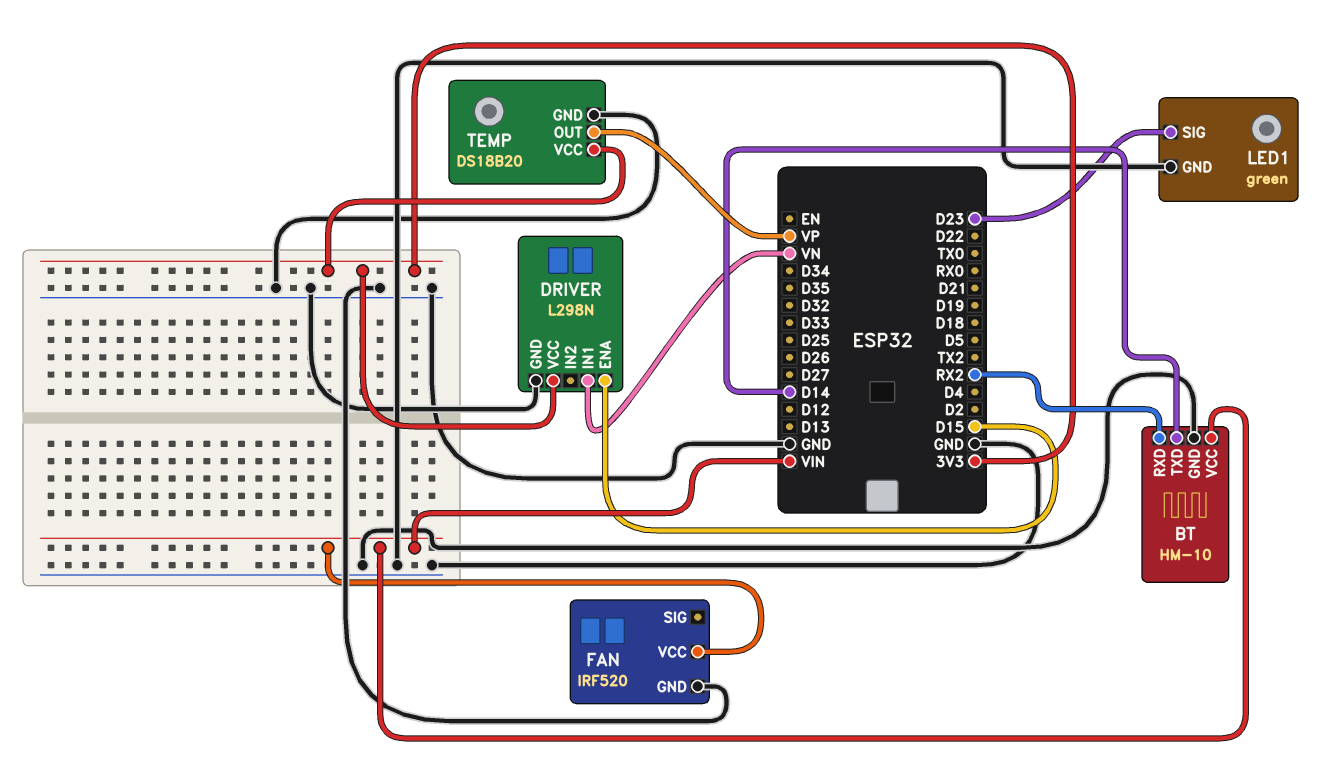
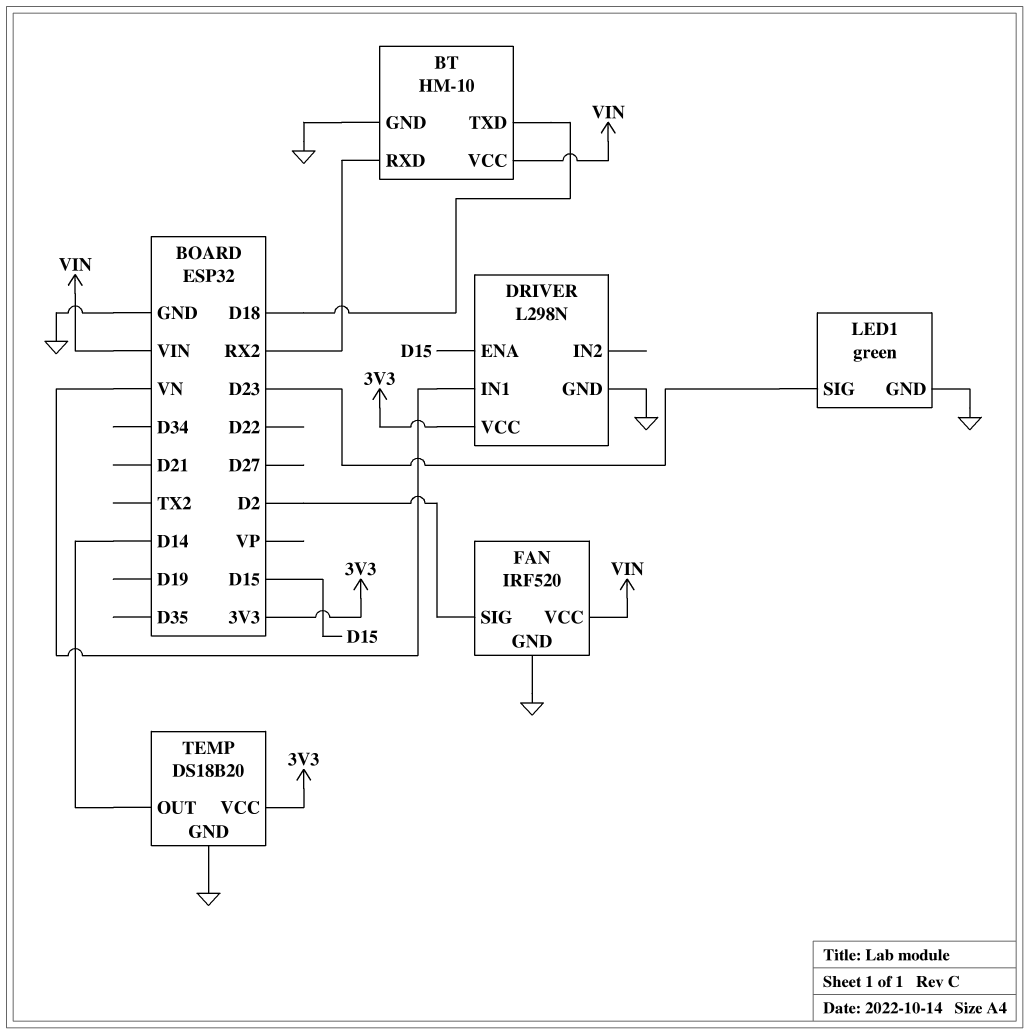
BT pin TXD: D14 -> D18
FAN pin SIG: none -> D2
TEMP pin OUT: VP -> D14

